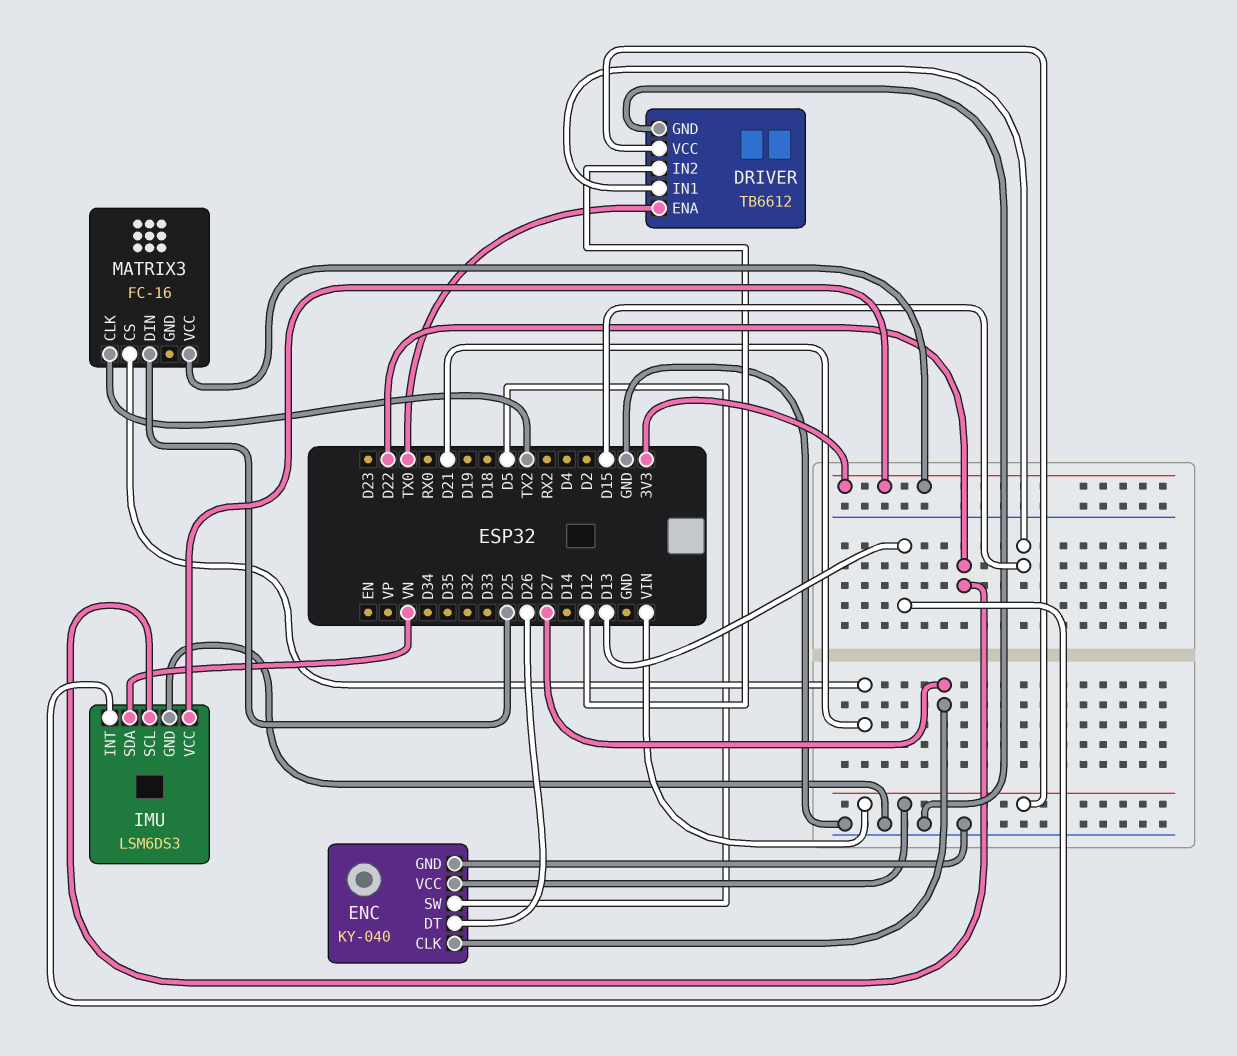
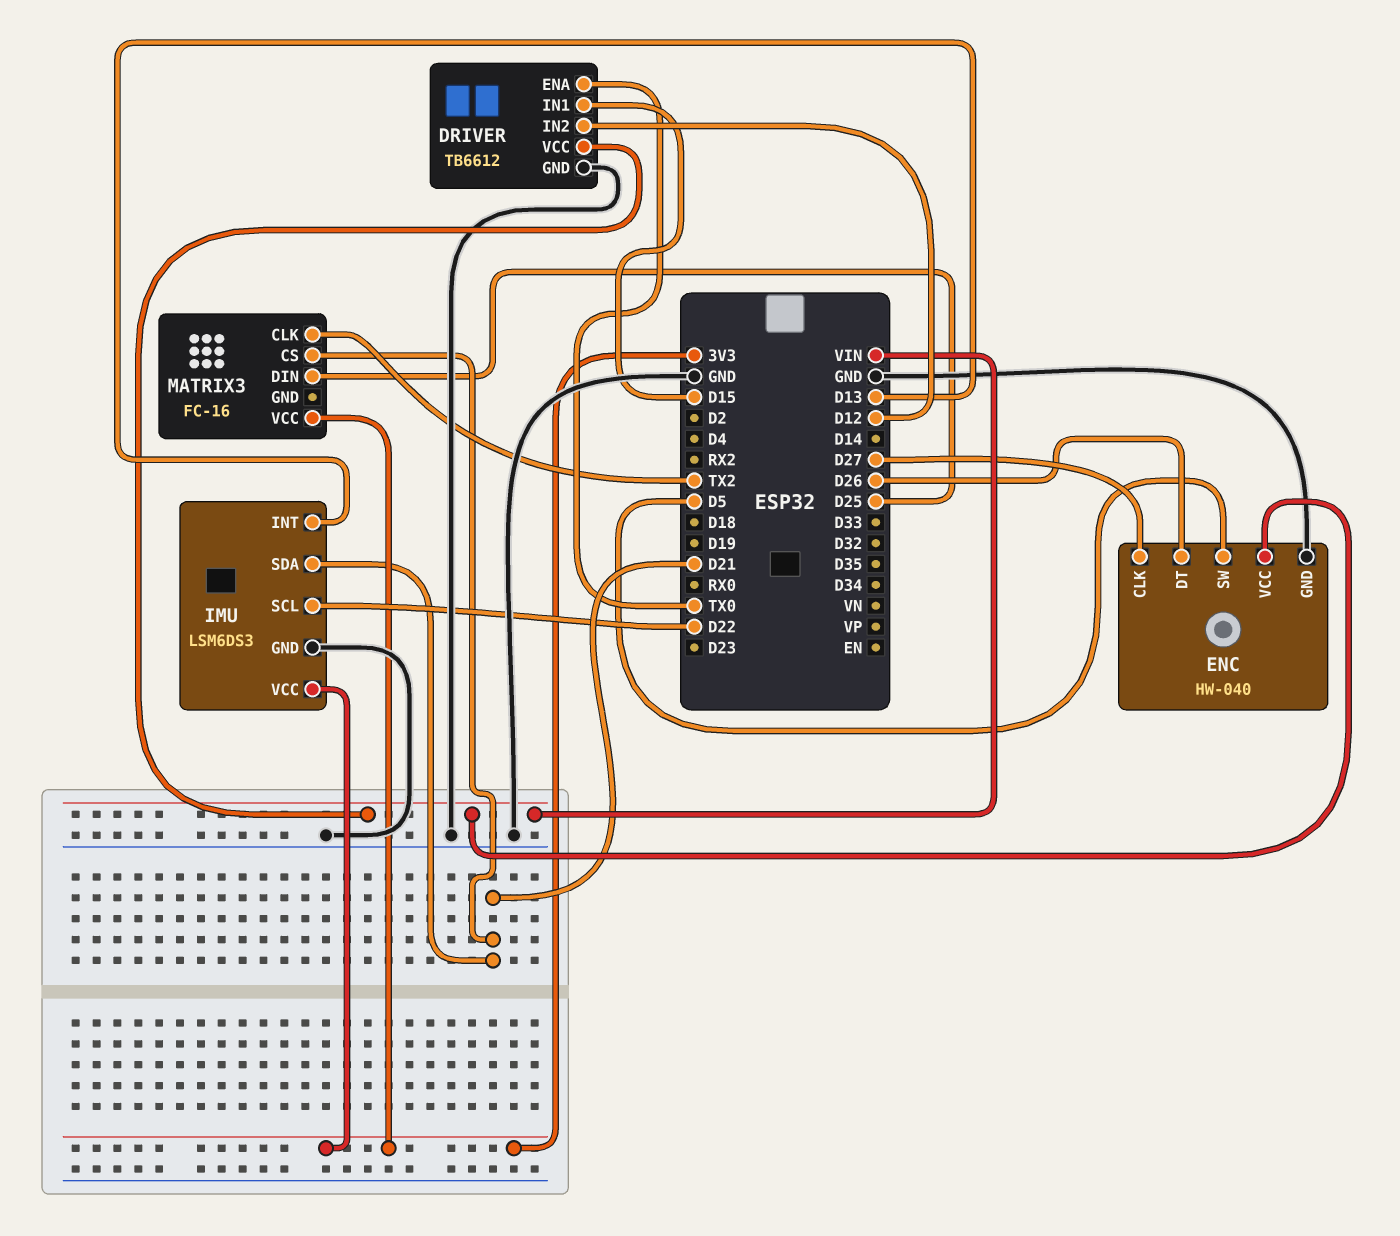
ENC: KY-040 -> HW-040
IMU pin SDA: VN -> D21

